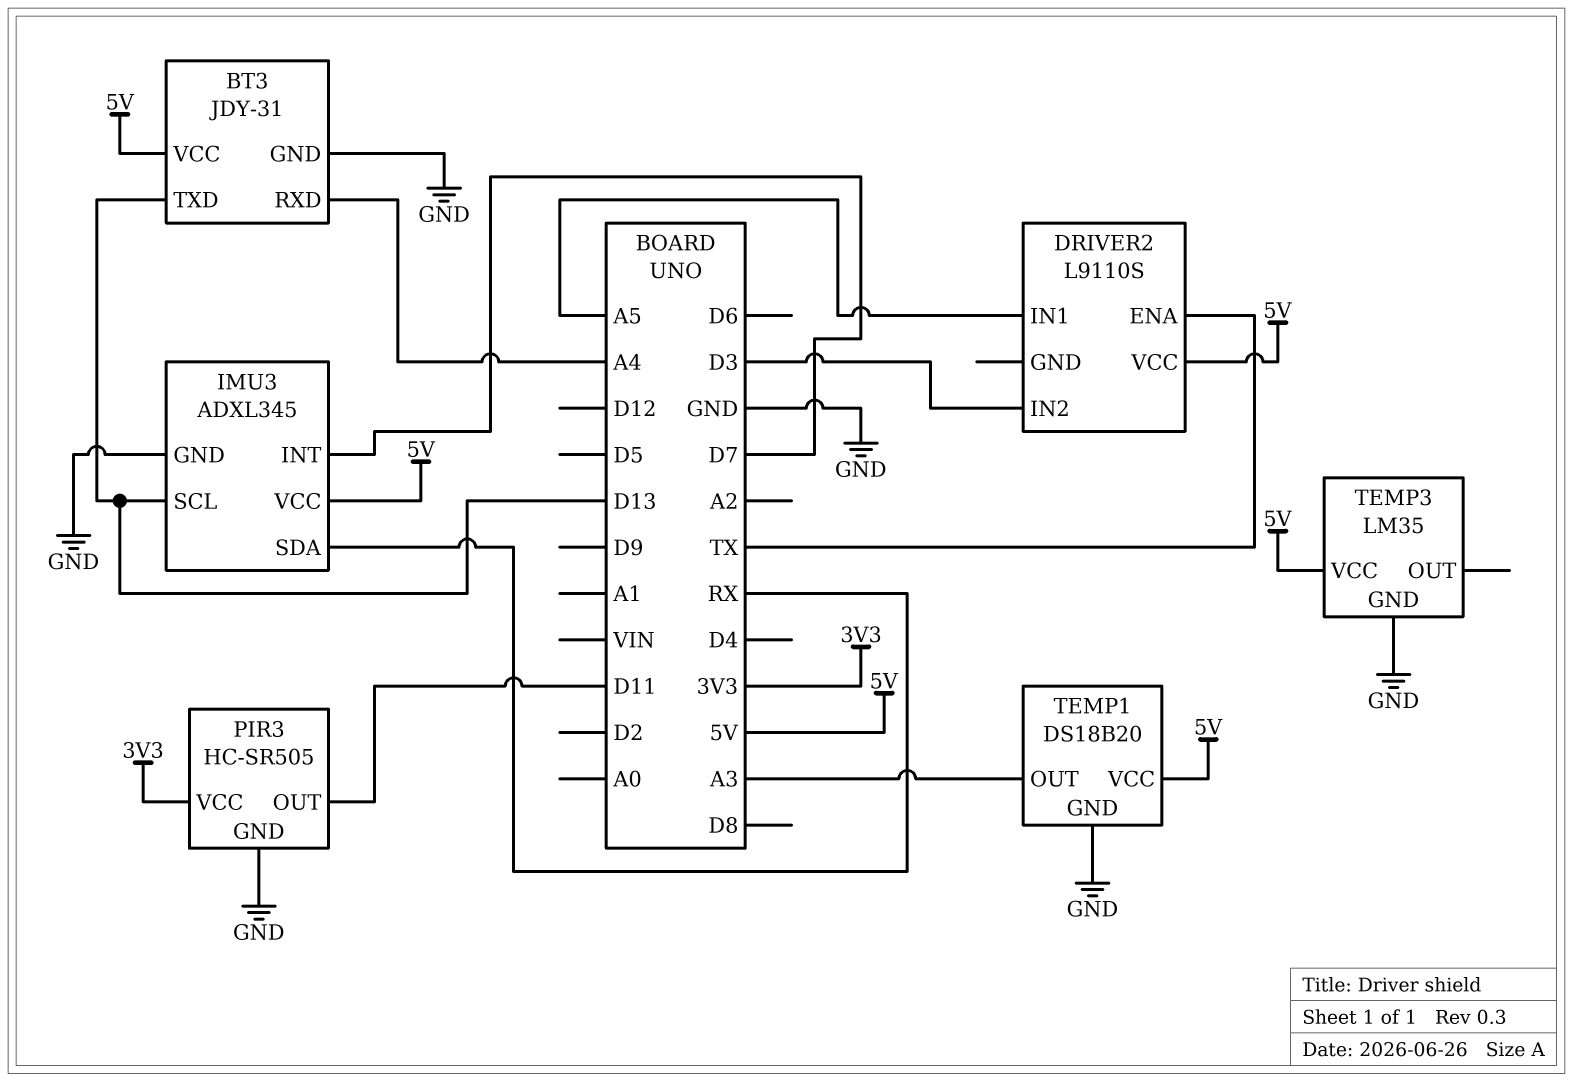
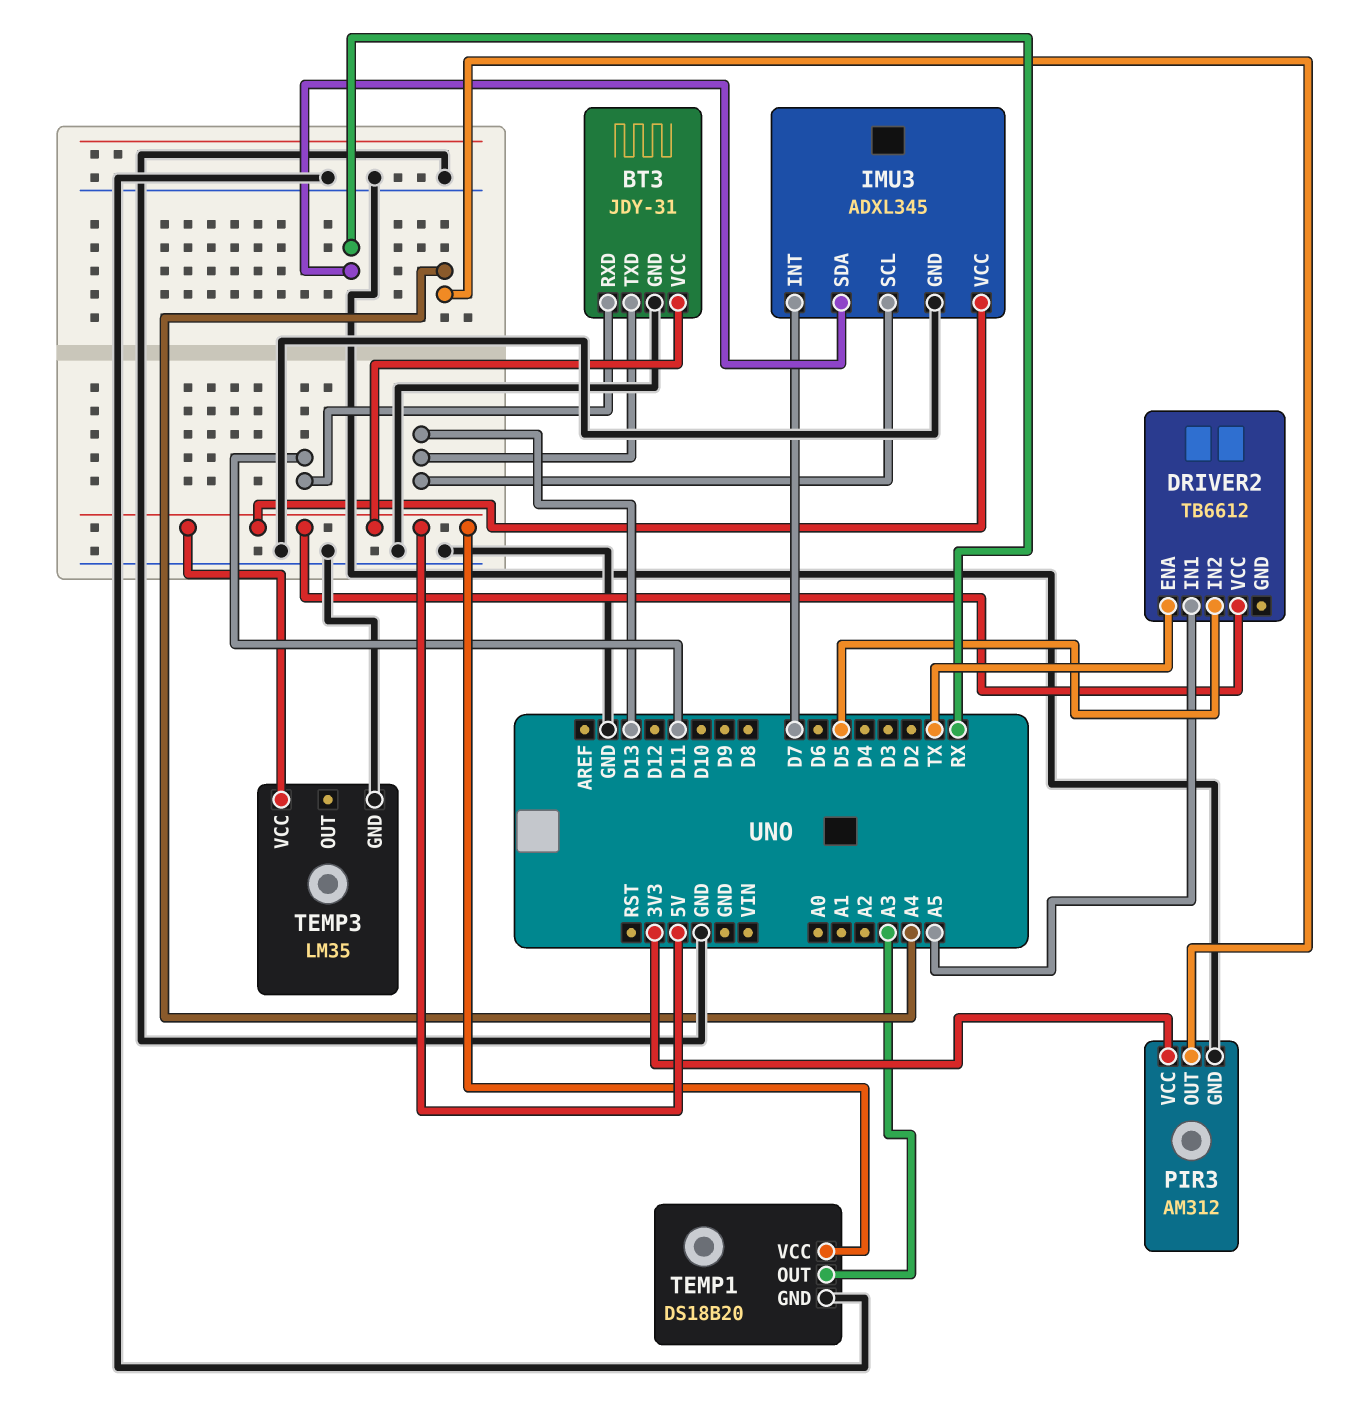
BT3 pin RXD: A4 -> D11
DRIVER2: L9110S -> TB6612
DRIVER2 pin IN2: D3 -> D5
PIR3: HC-SR505 -> AM312
PIR3 pin OUT: D11 -> A4

